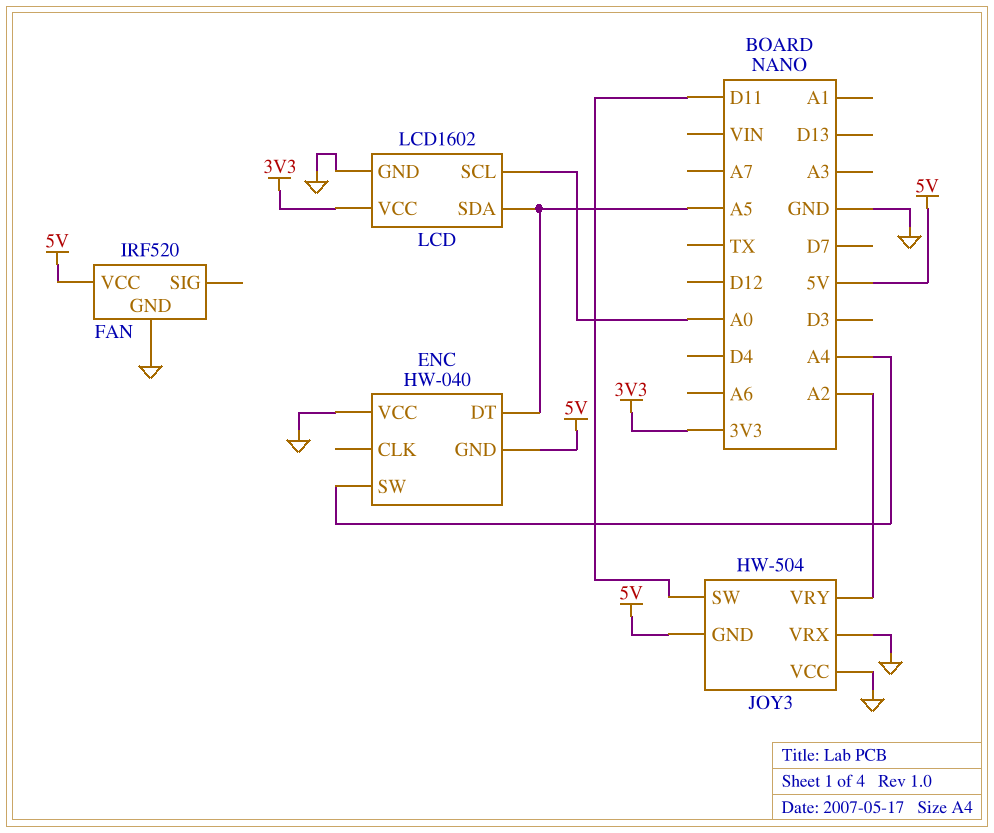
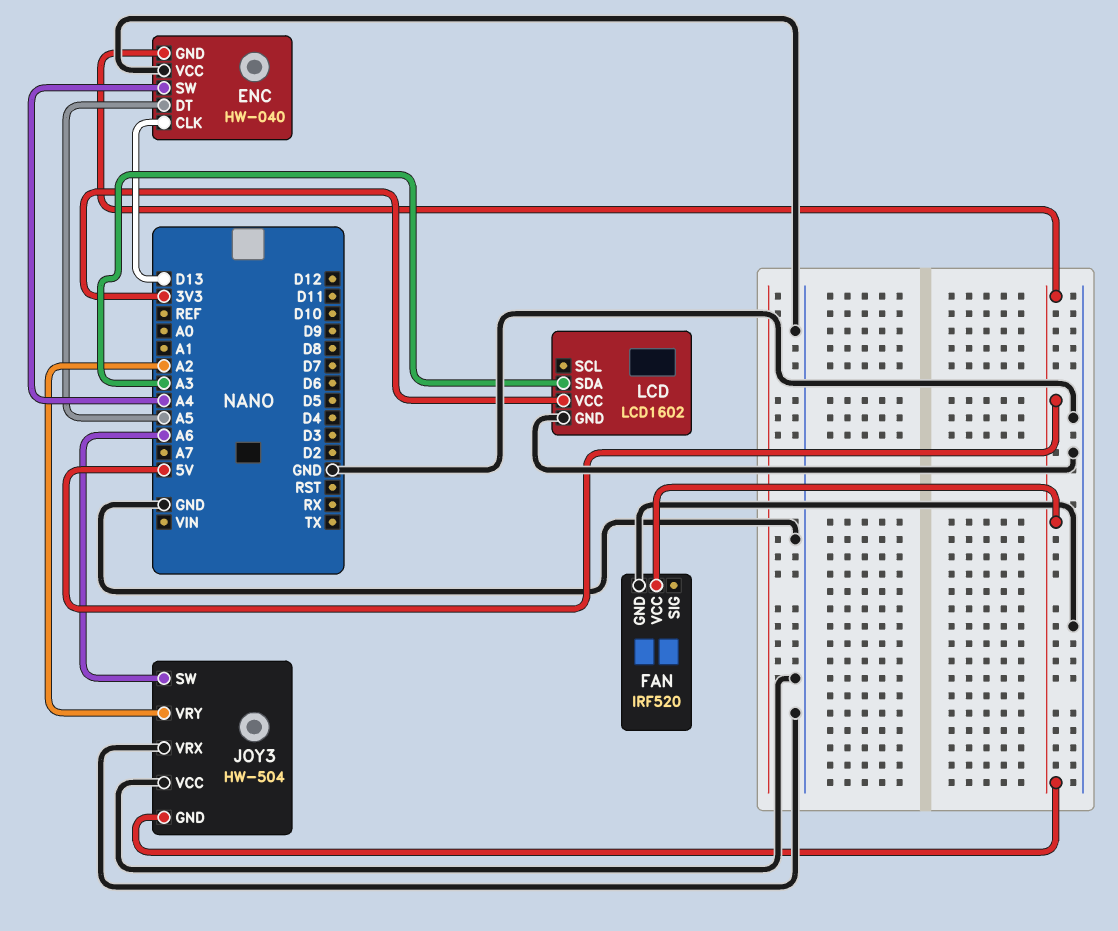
ENC pin CLK: none -> D13
JOY3 pin SW: D11 -> A6
LCD pin SCL: A0 -> none
LCD pin SDA: A5 -> A3

